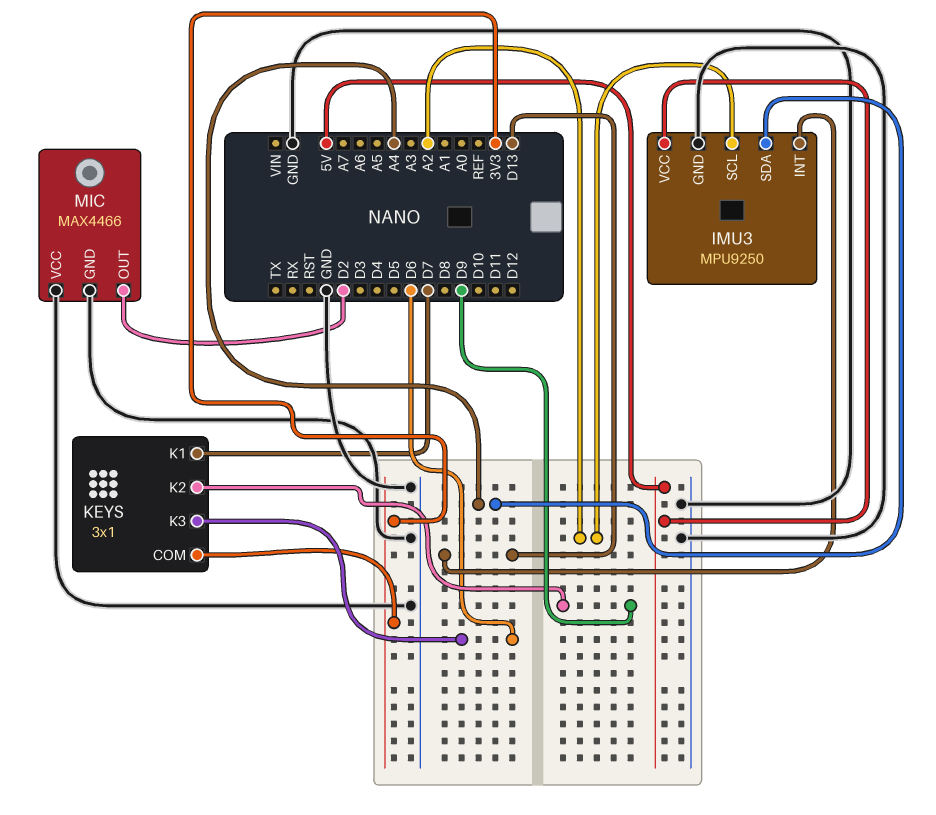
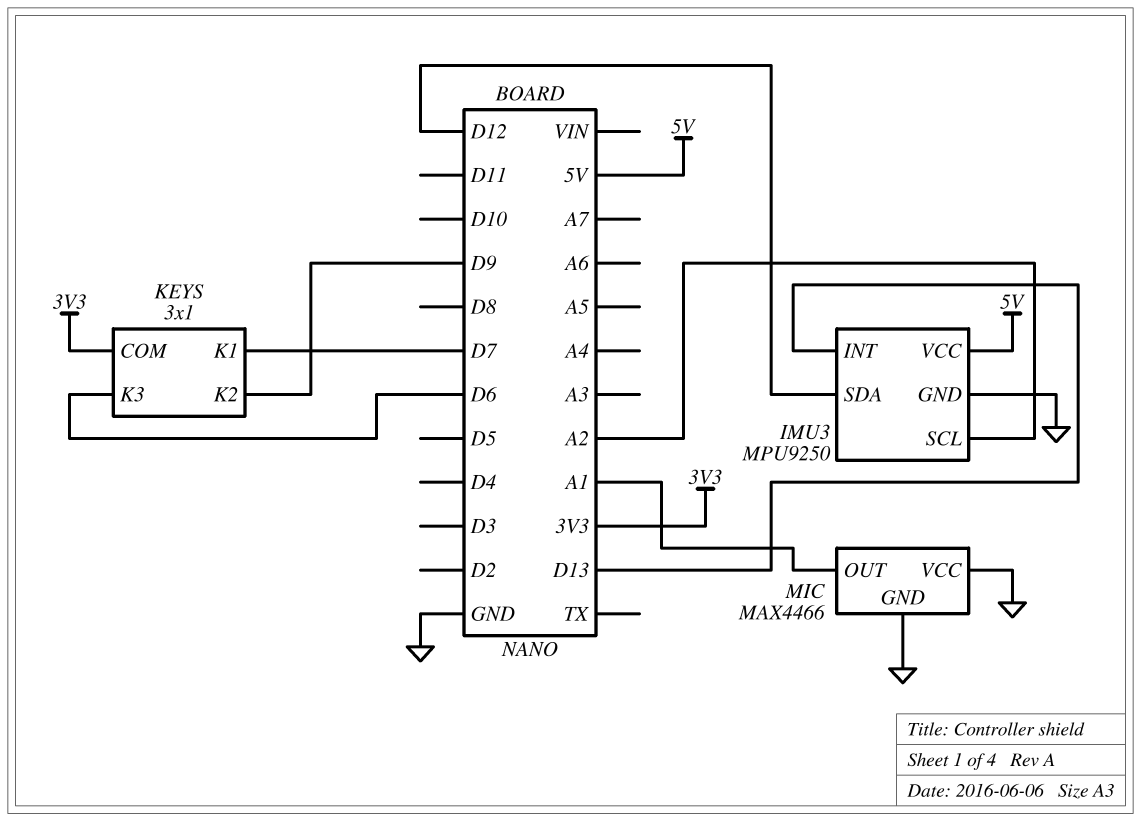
IMU3 pin SDA: A4 -> D12
MIC pin OUT: D2 -> A1

